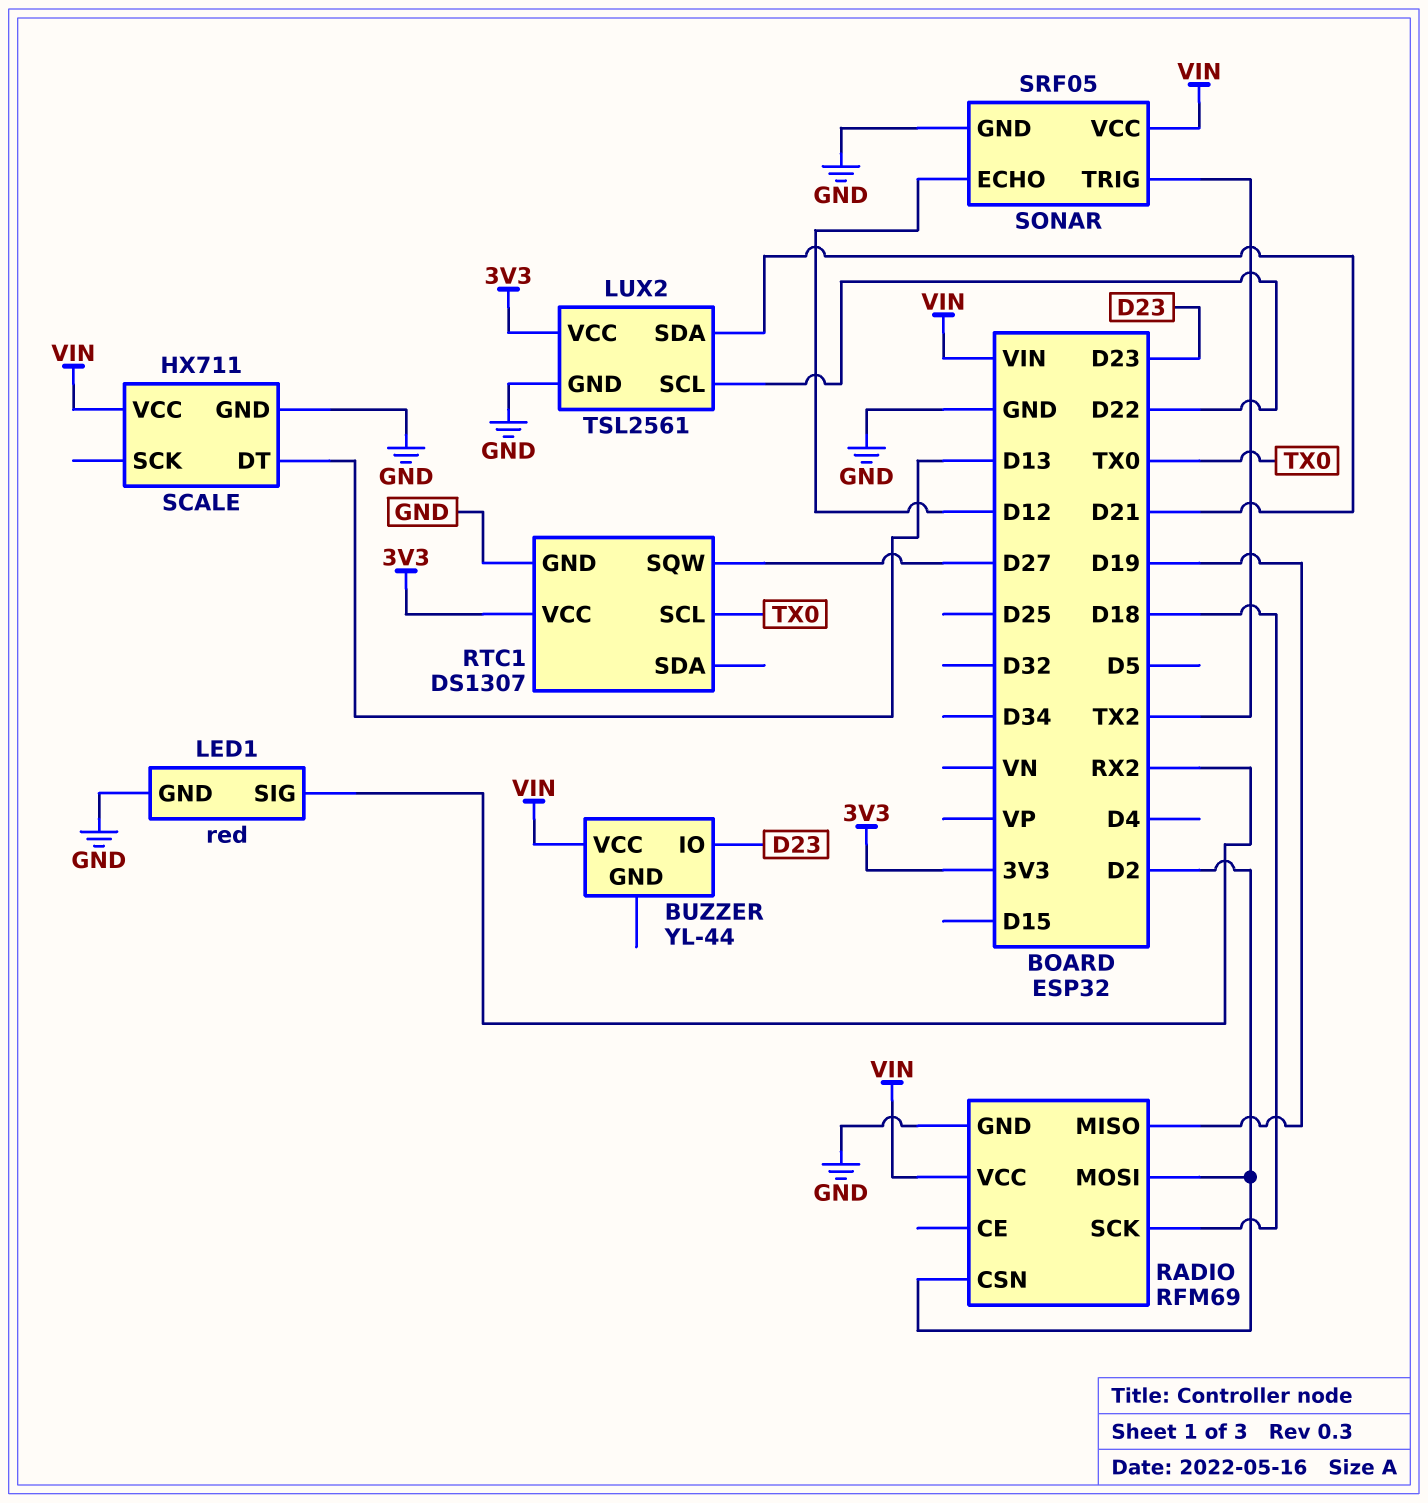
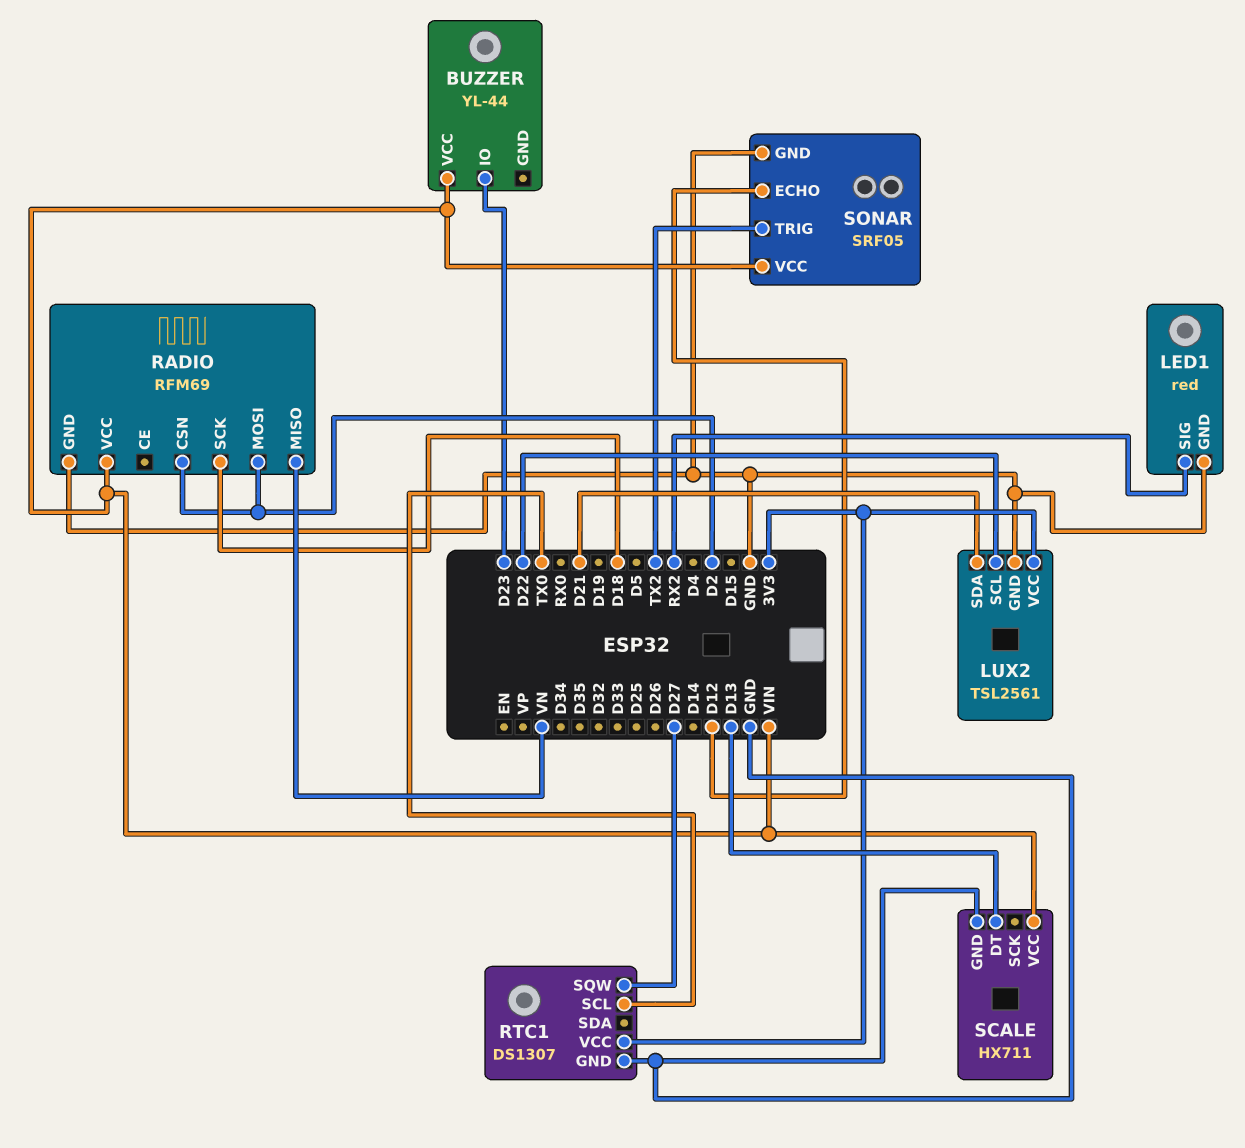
RADIO pin MISO: D19 -> VN

